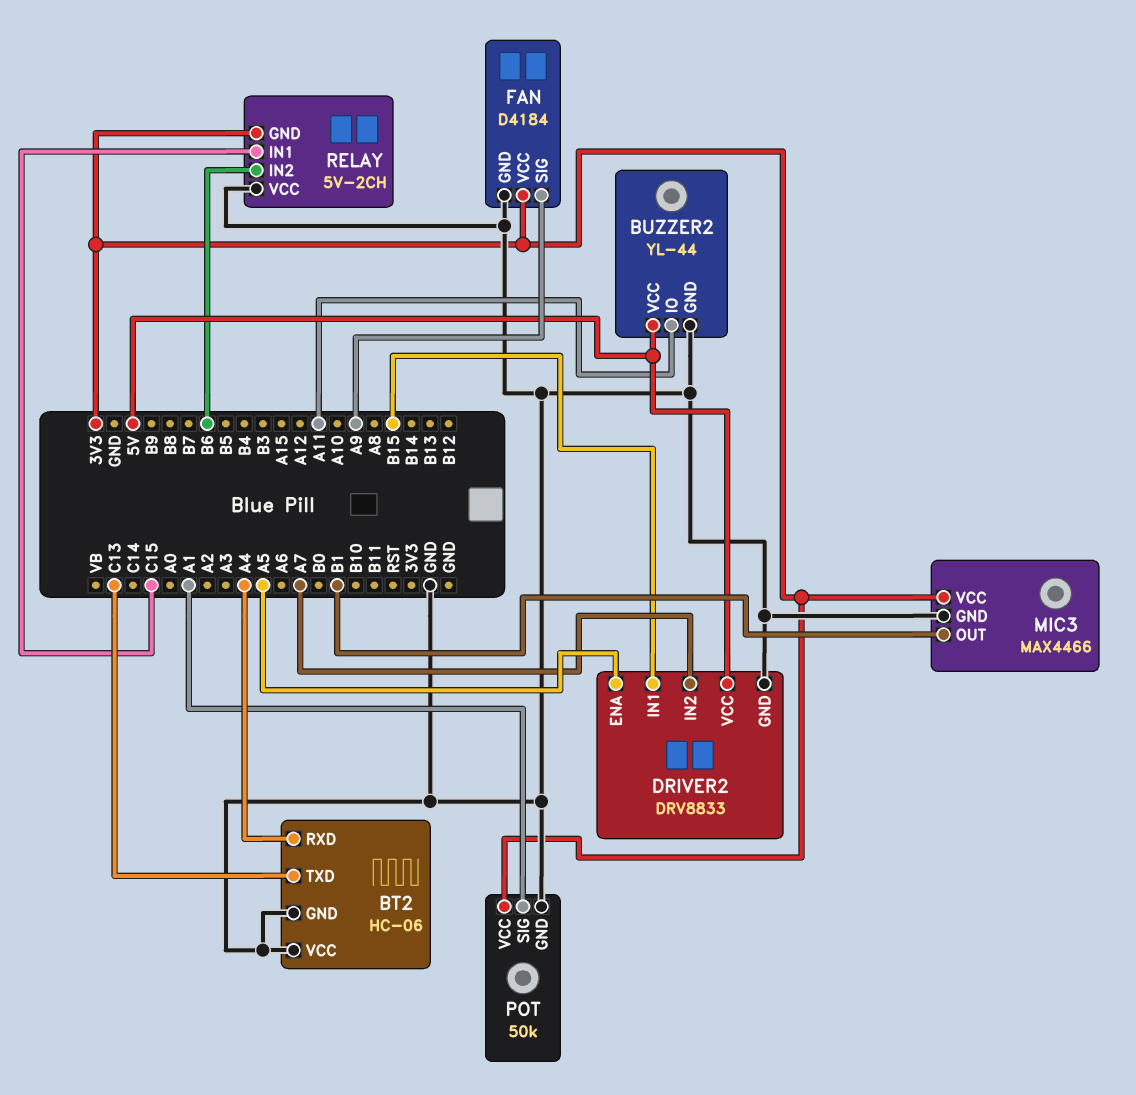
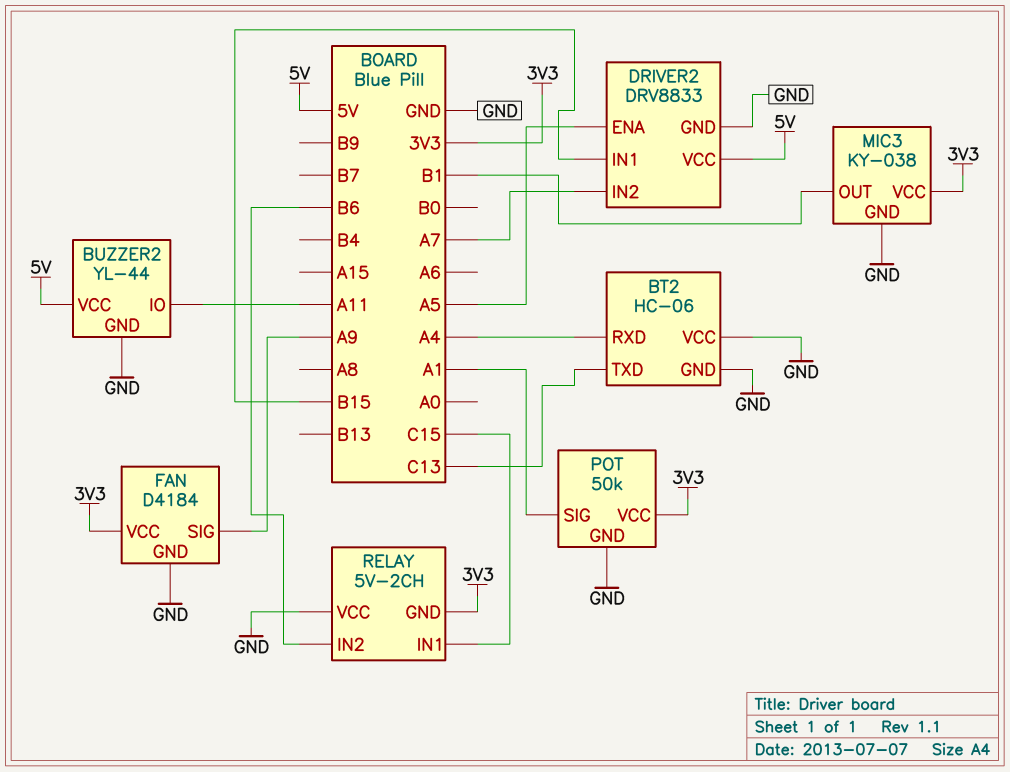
MIC3: MAX4466 -> KY-038

